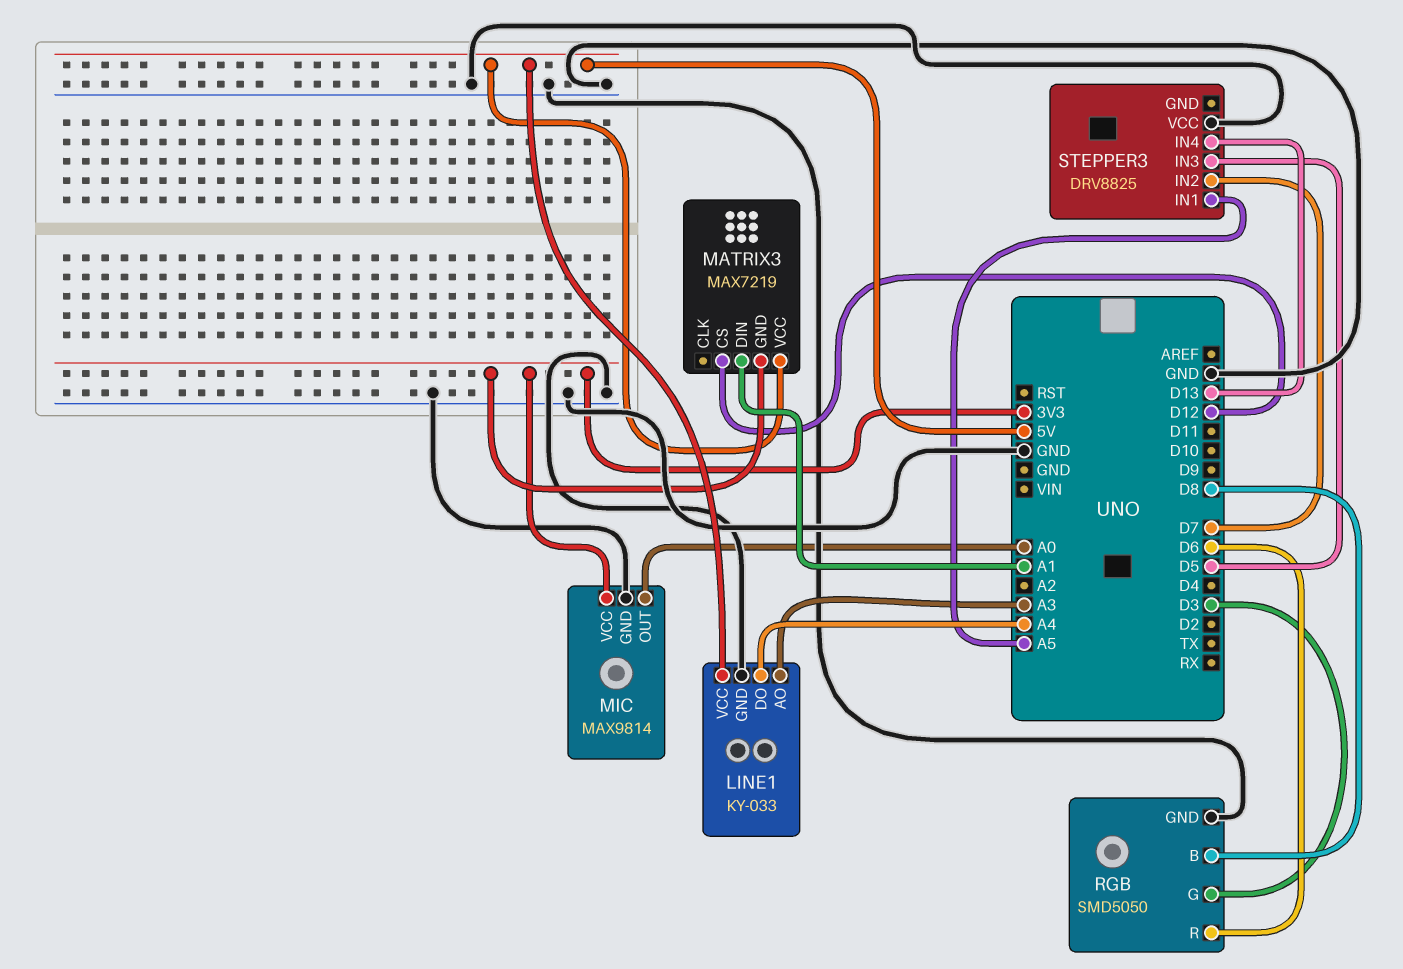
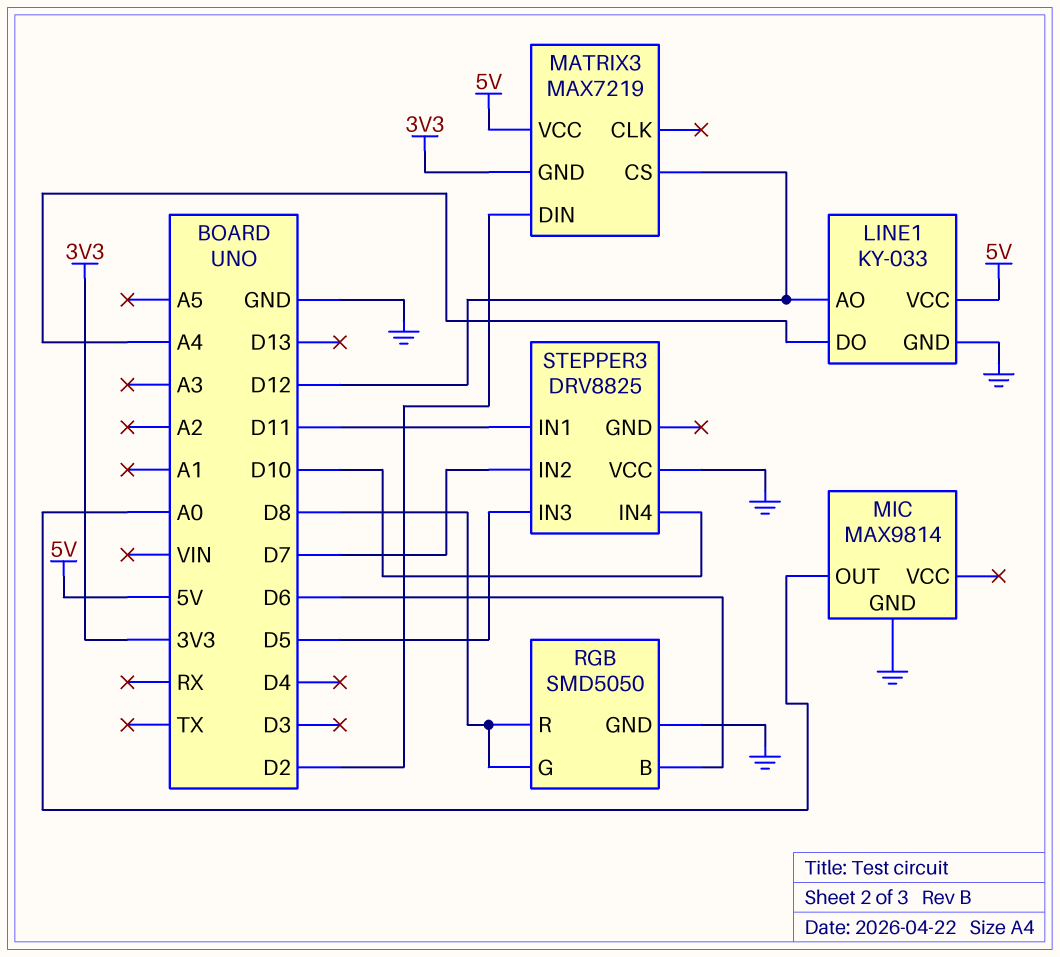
LINE1 pin AO: A3 -> D12
MATRIX3 pin DIN: A1 -> D2
MIC pin VCC: 3V3 -> none
RGB pin B: D8 -> D6
RGB pin G: D3 -> D8
RGB pin R: D6 -> D8
STEPPER3 pin IN1: A5 -> D11
STEPPER3 pin IN4: D13 -> D10

